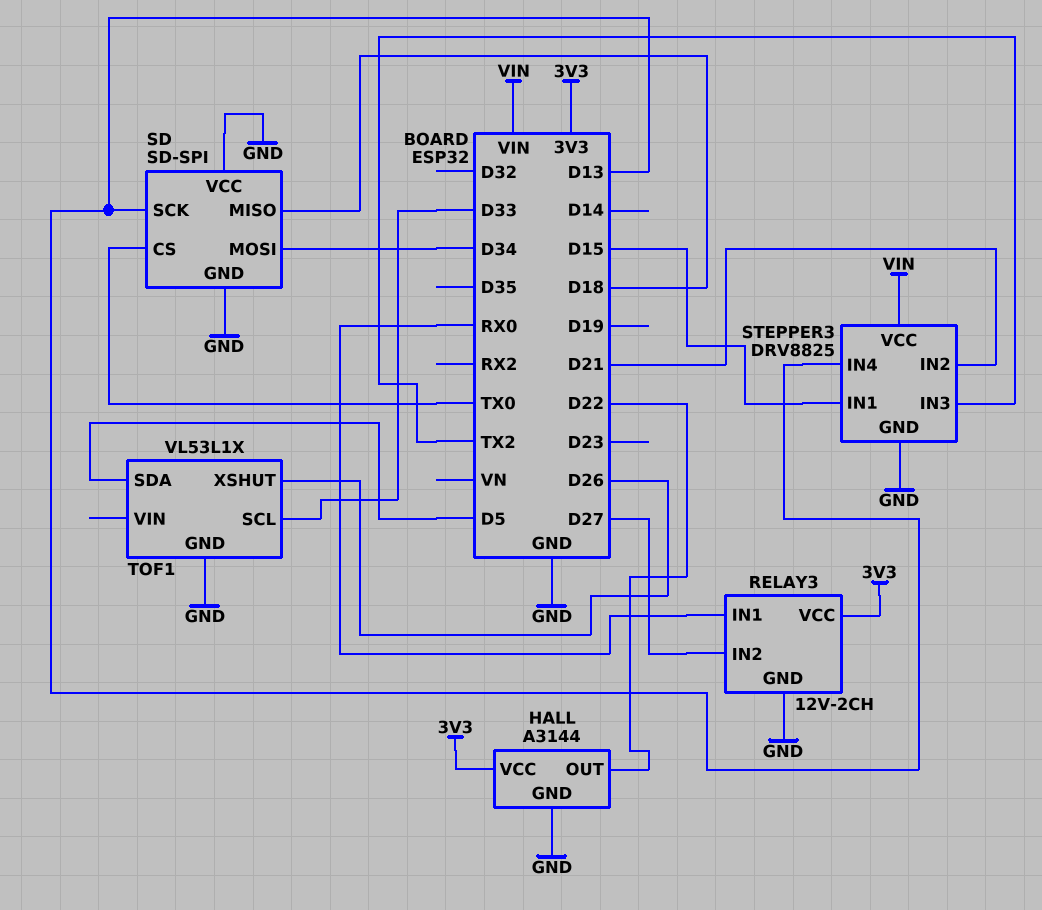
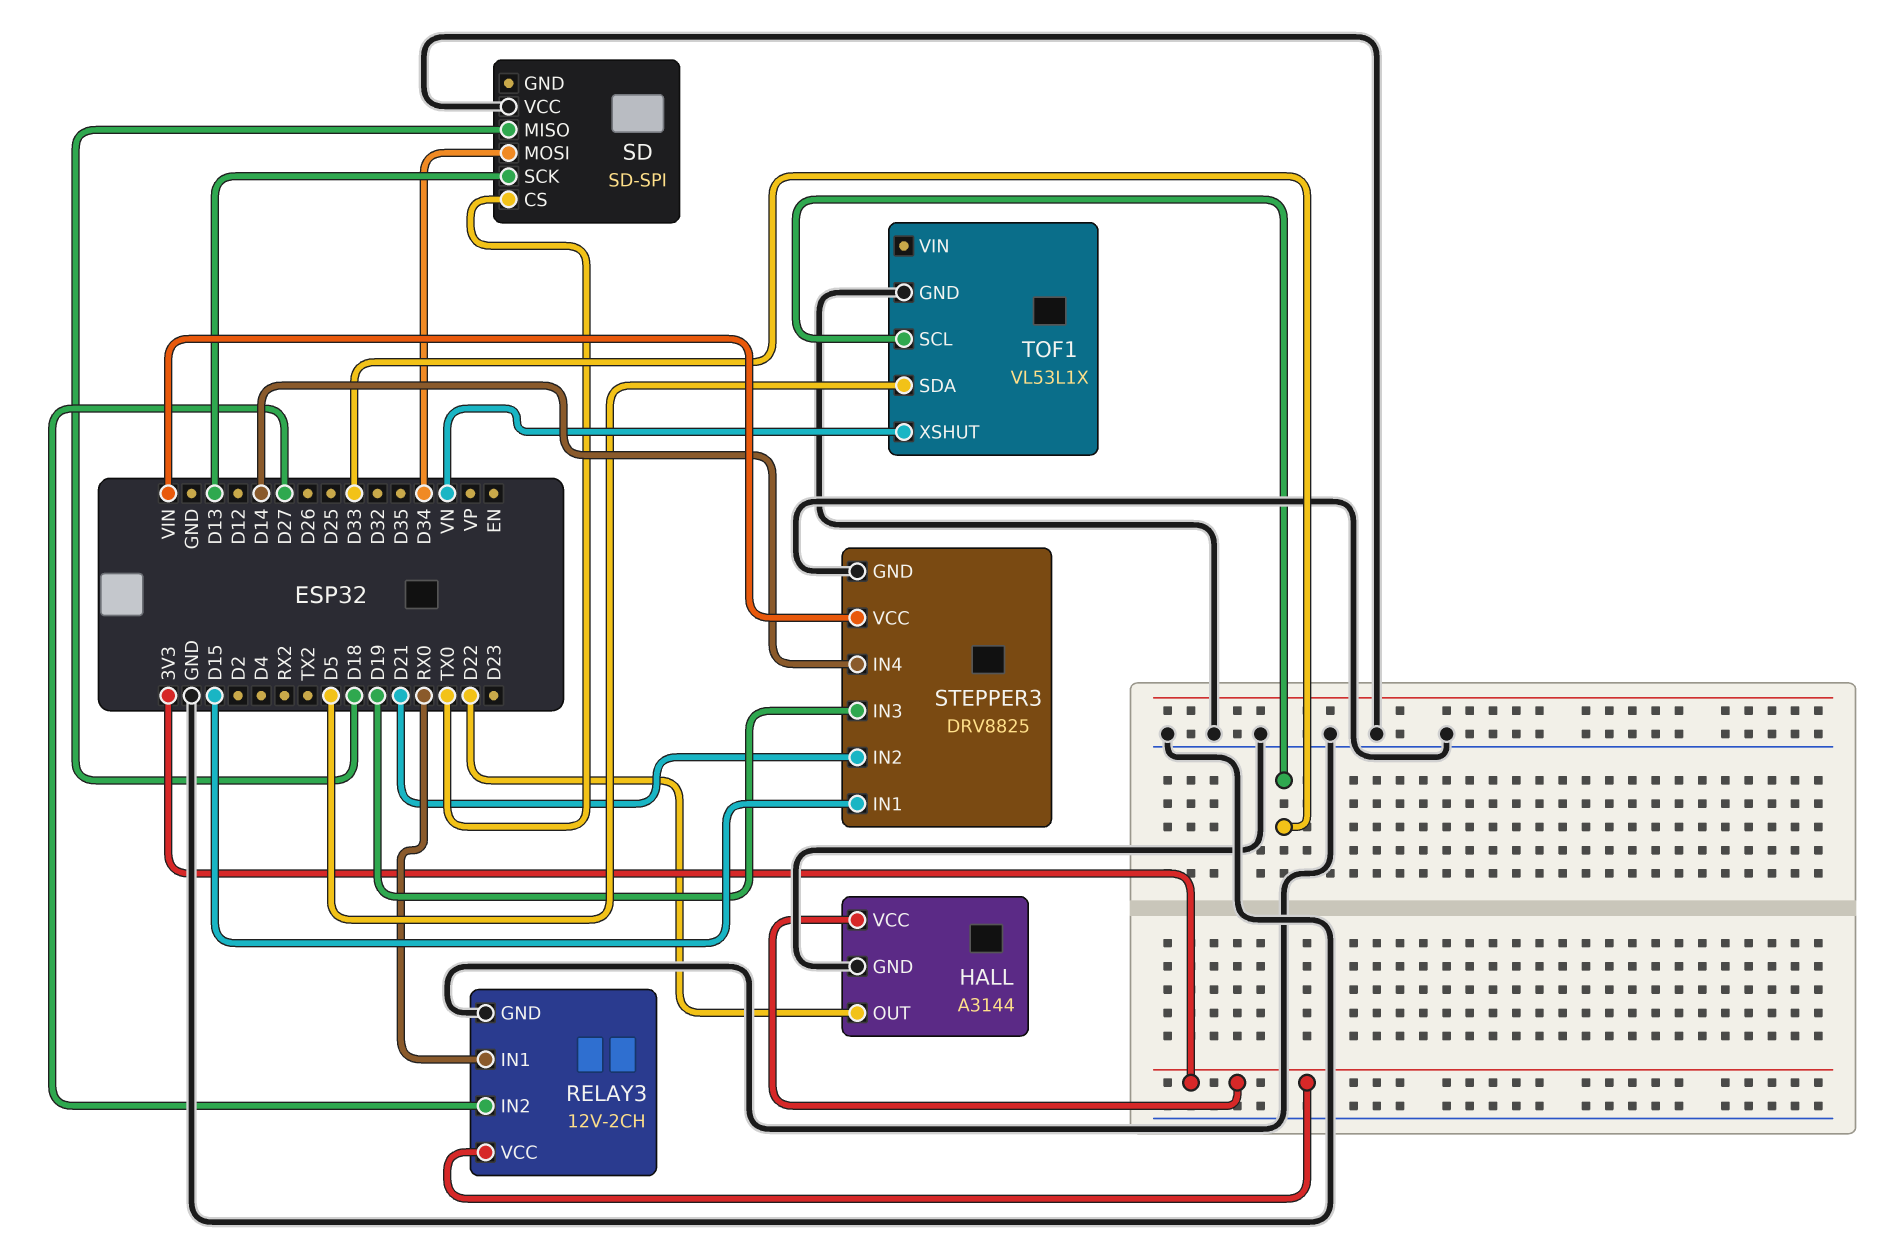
SD pin GND: GND -> none
STEPPER3 pin IN3: TX2 -> D19
STEPPER3 pin IN4: D13 -> D14
TOF1 pin XSHUT: D26 -> VN

